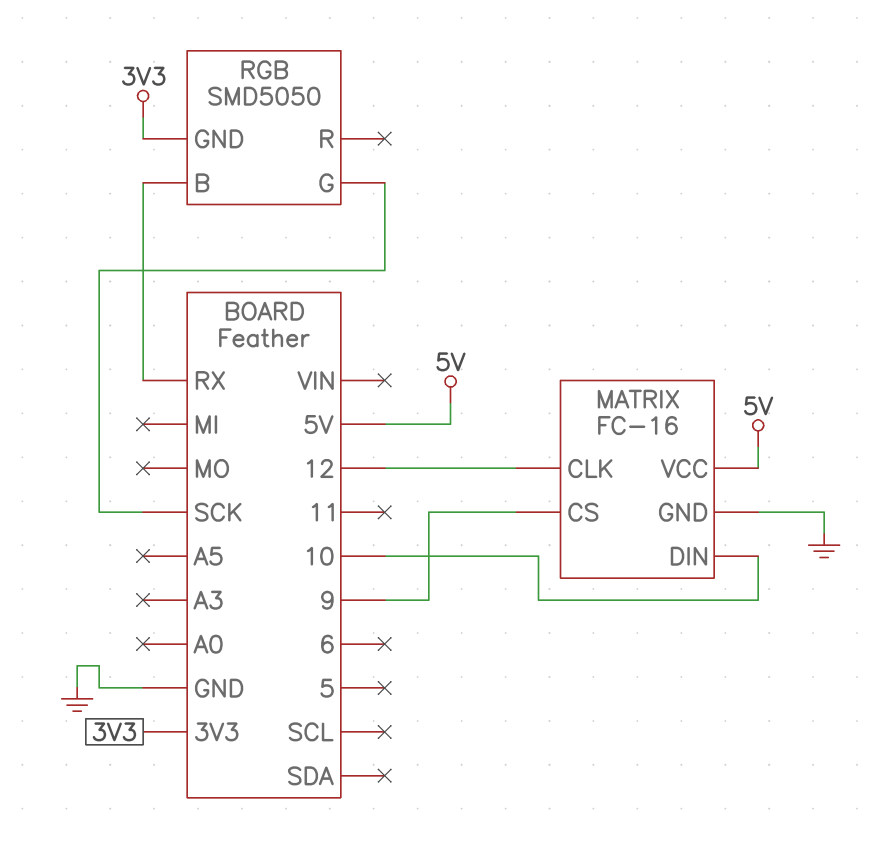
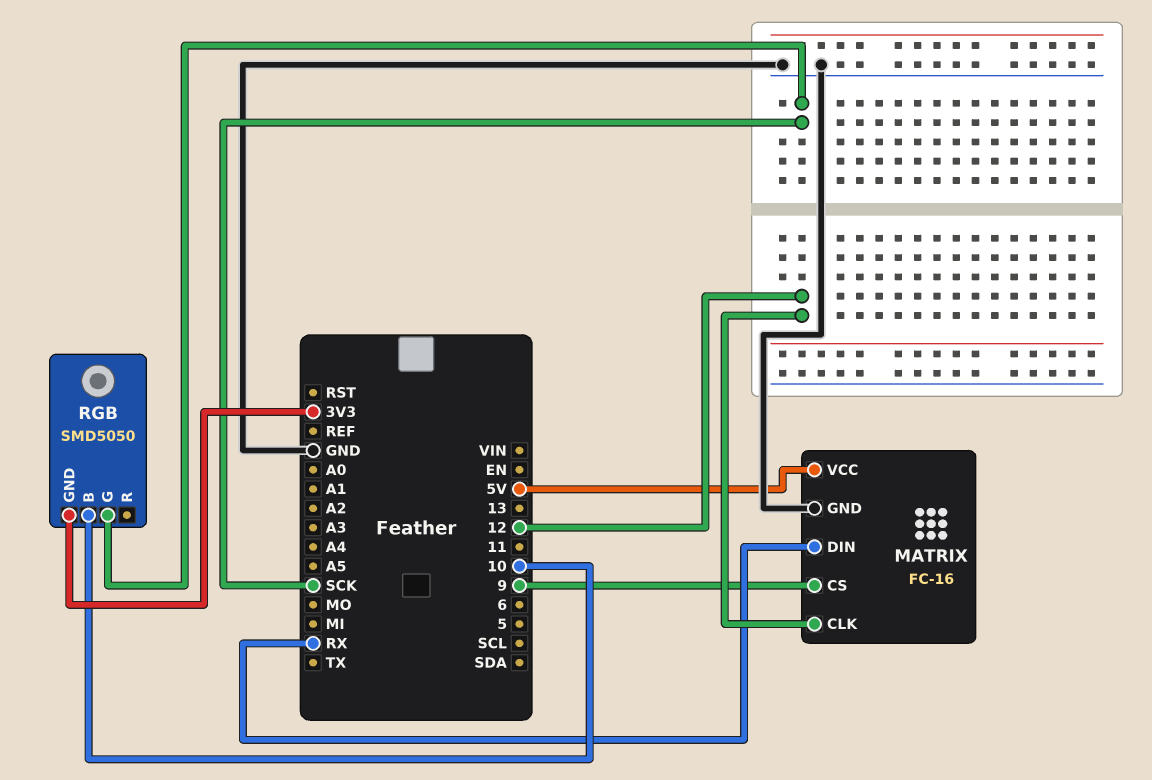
MATRIX pin DIN: 10 -> RX
RGB pin B: RX -> 10

